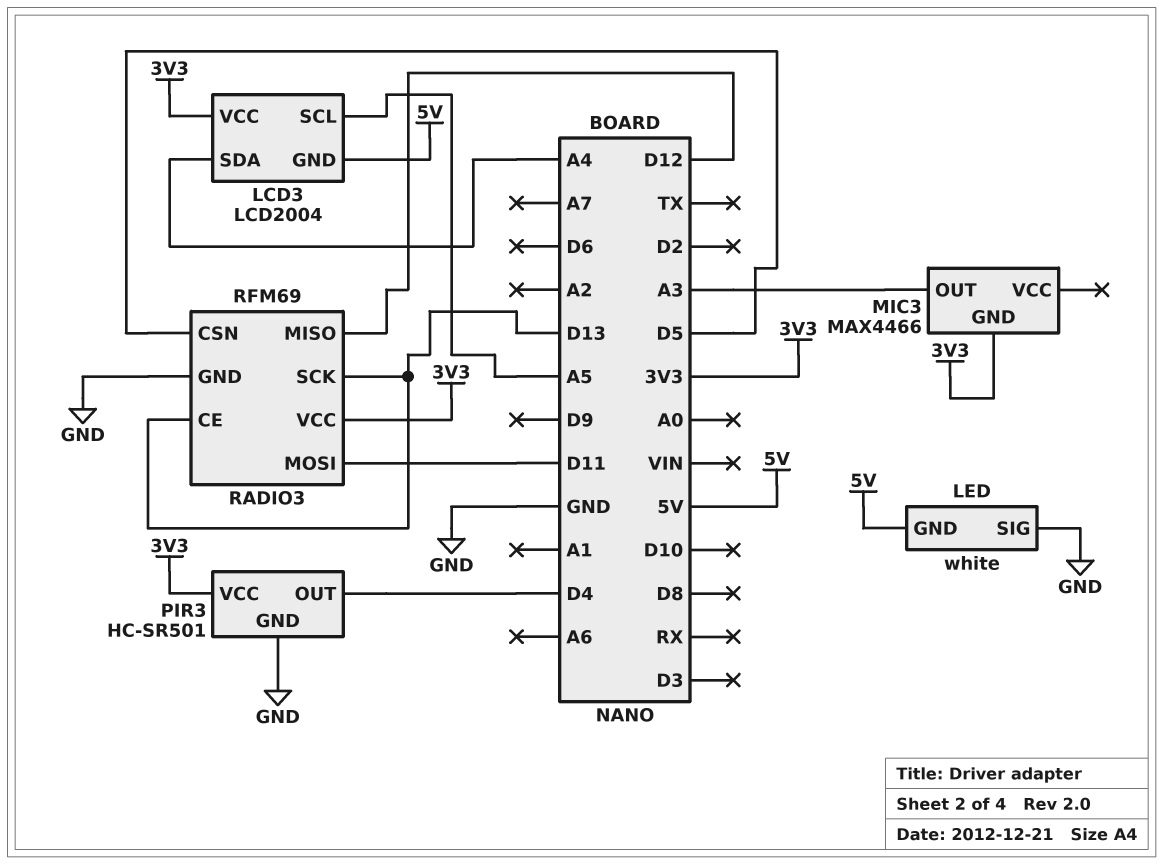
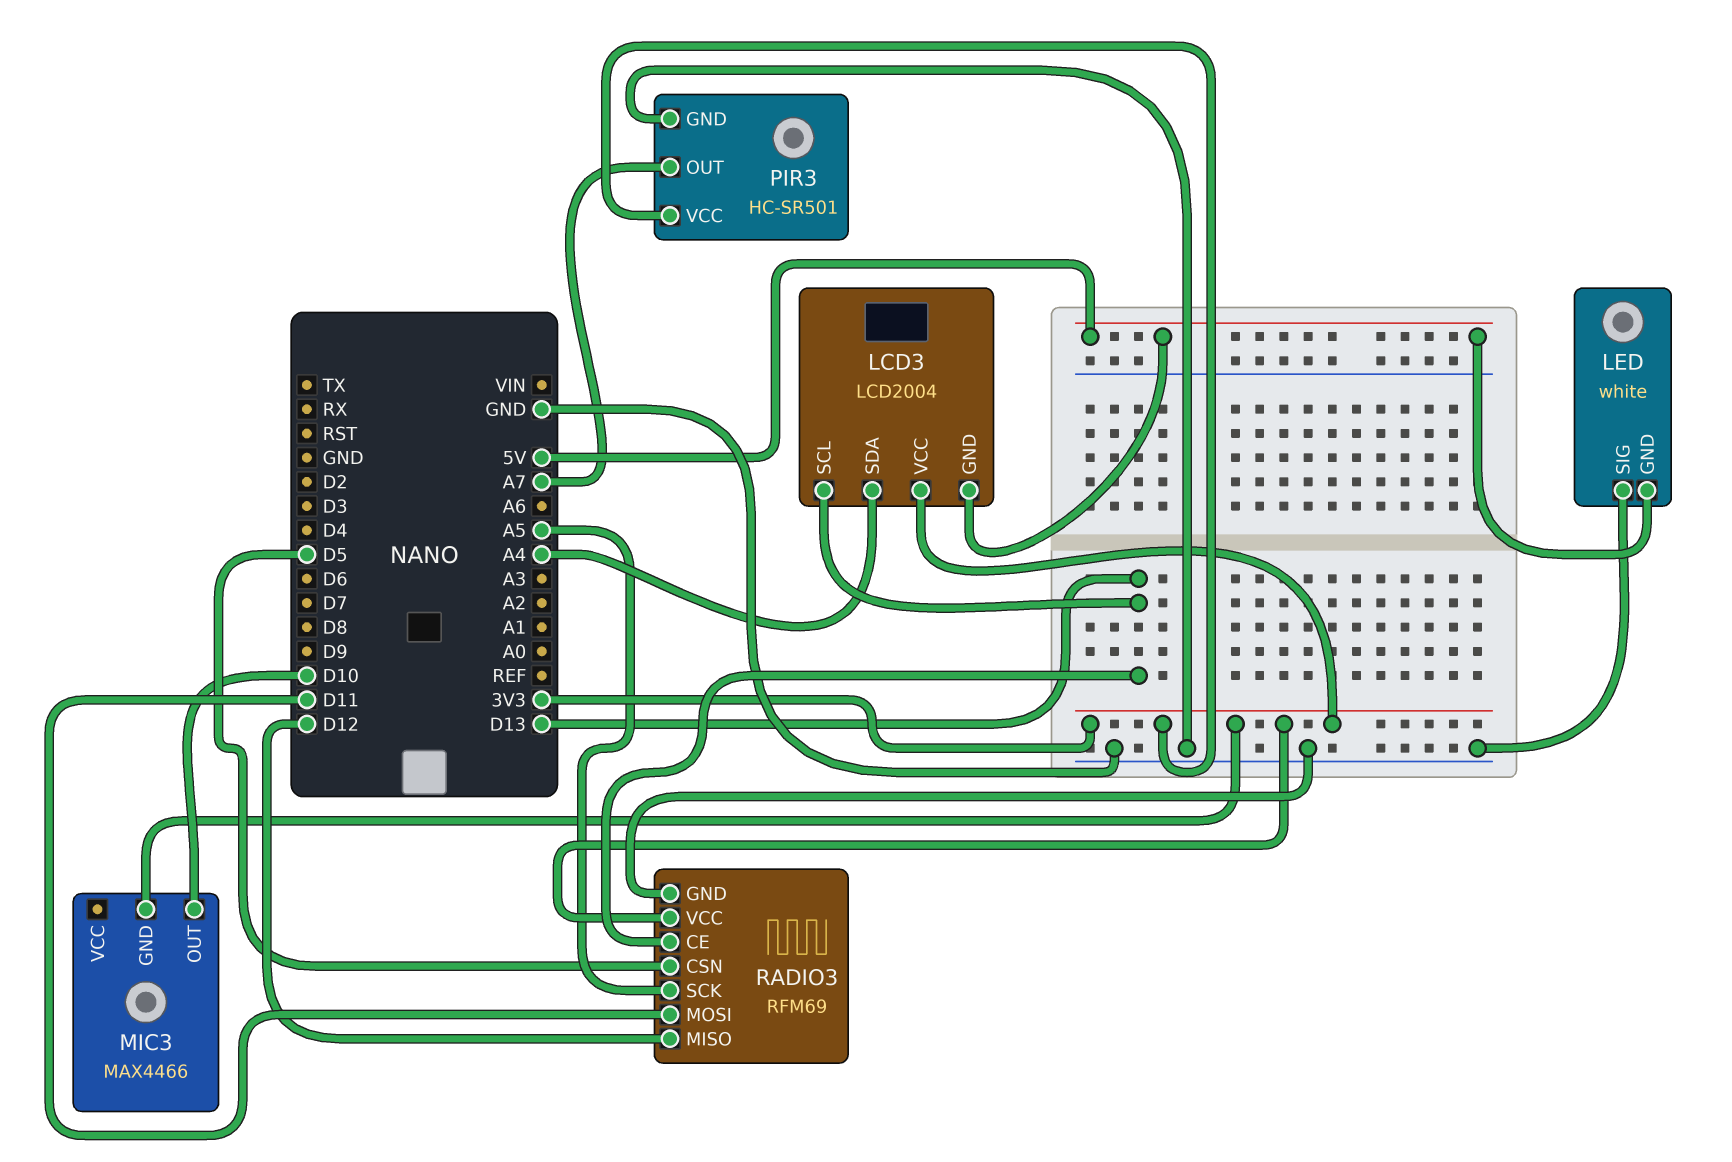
LCD3 pin SCL: A5 -> D13
MIC3 pin OUT: A3 -> D10
PIR3 pin OUT: D4 -> A7
RADIO3 pin SCK: D13 -> A5

